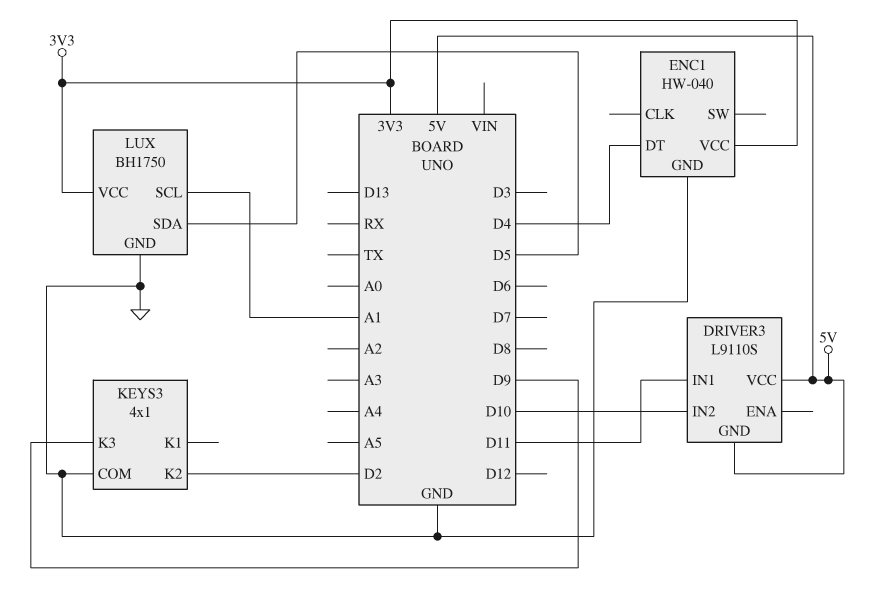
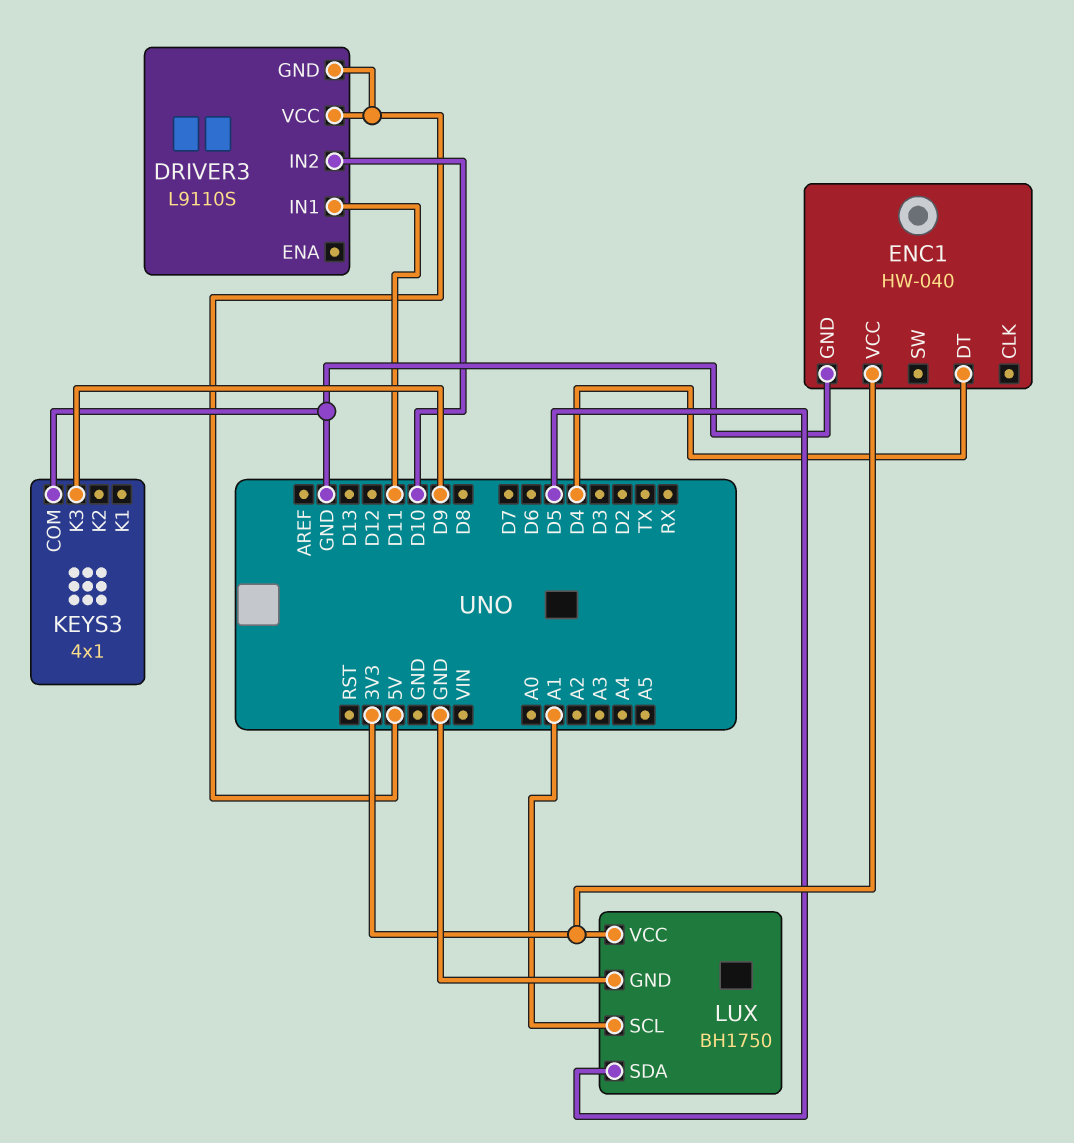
KEYS3 pin K2: D2 -> none

